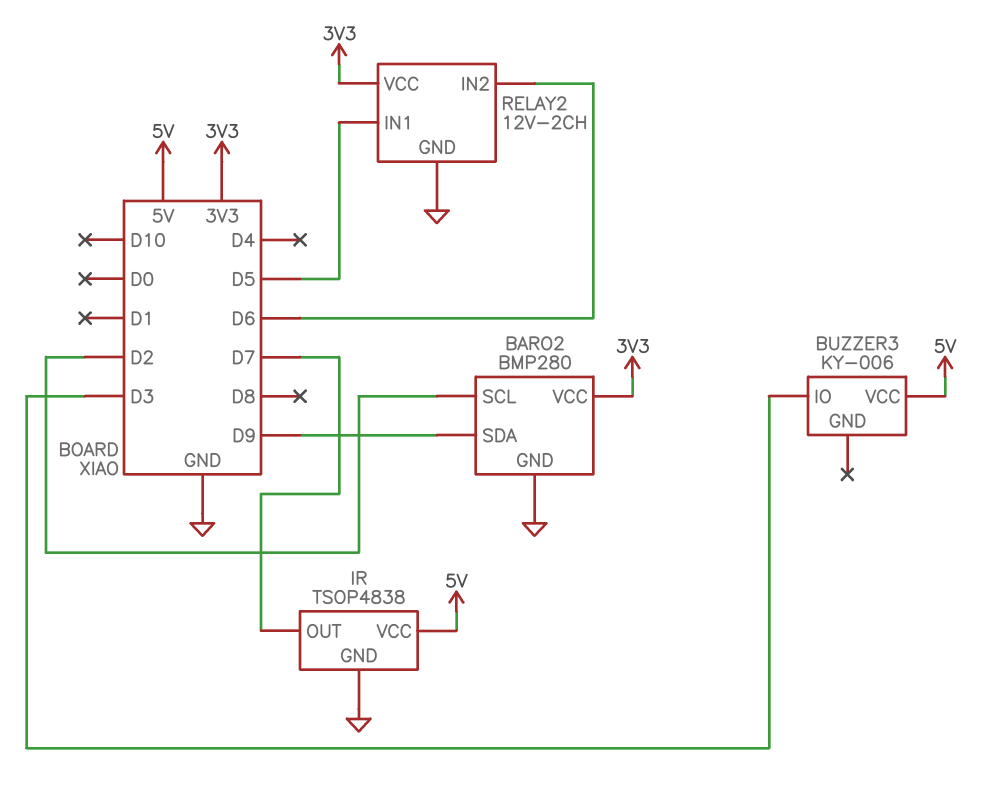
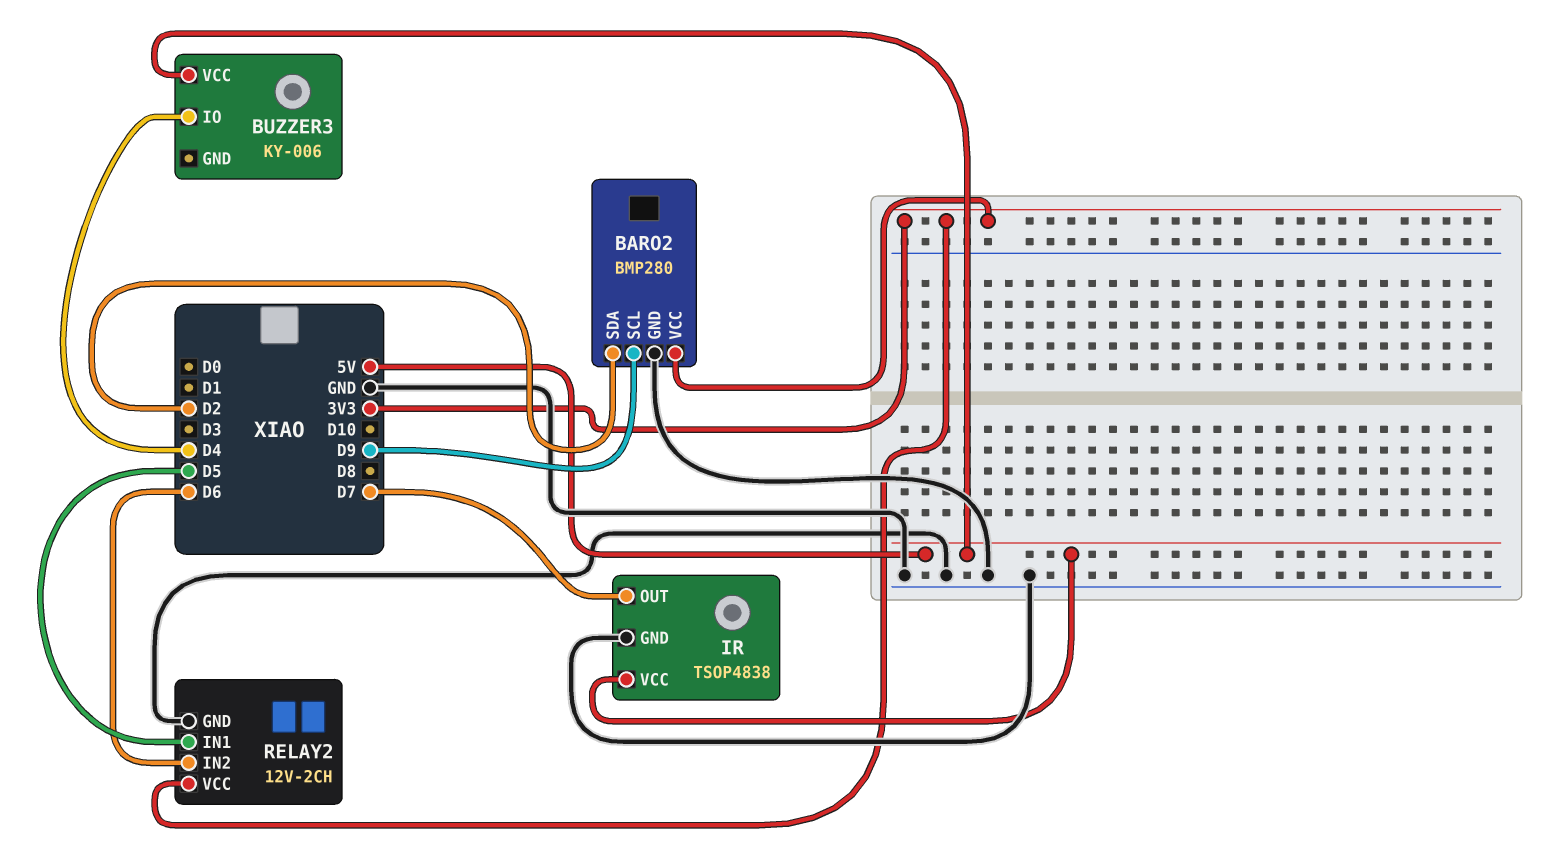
BARO2 pin SCL: D2 -> D9
BARO2 pin SDA: D9 -> D2
BUZZER3 pin IO: D3 -> D4

